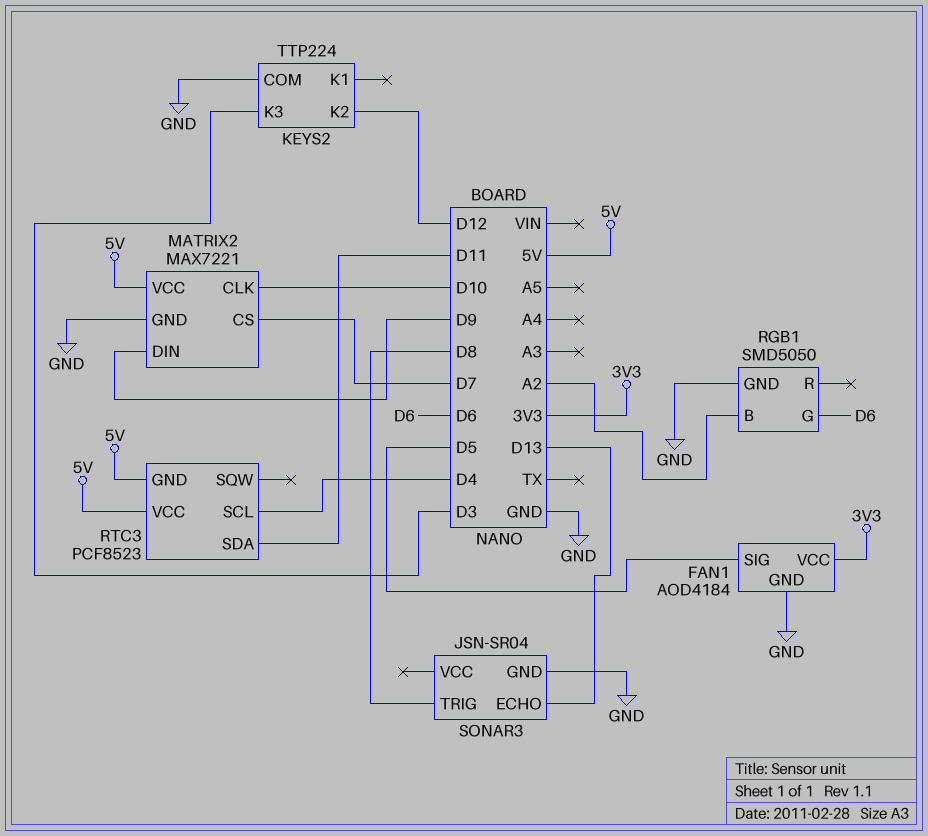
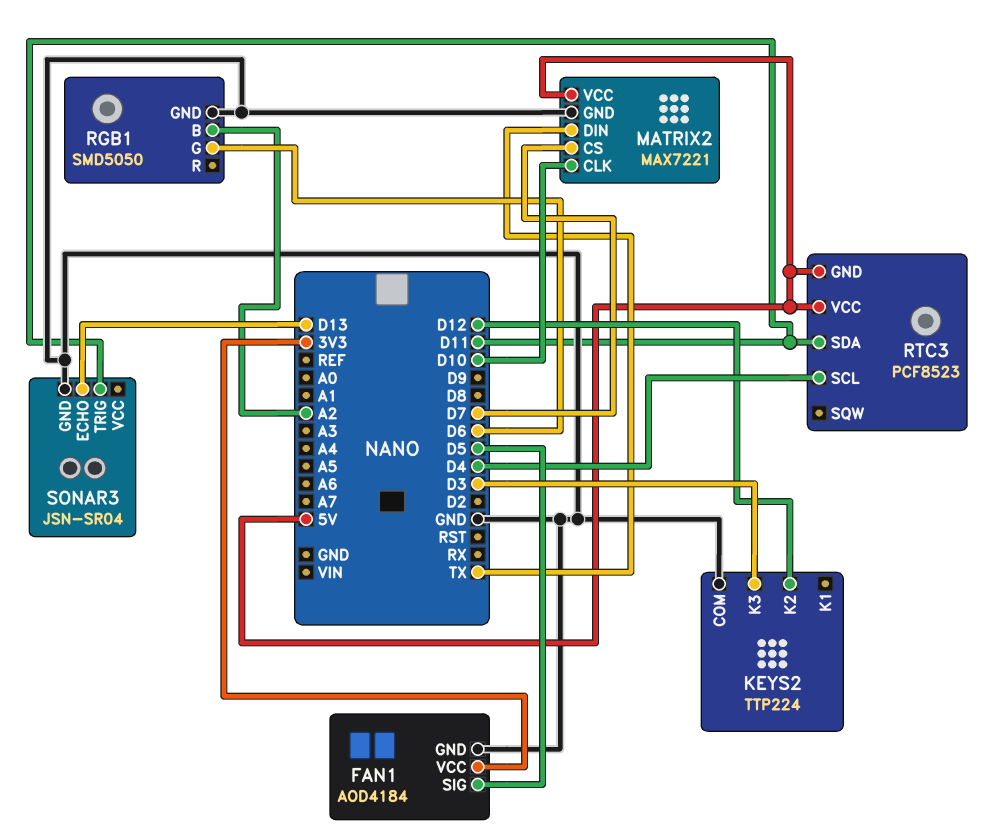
MATRIX2 pin DIN: D9 -> TX
SONAR3 pin TRIG: D8 -> D11

